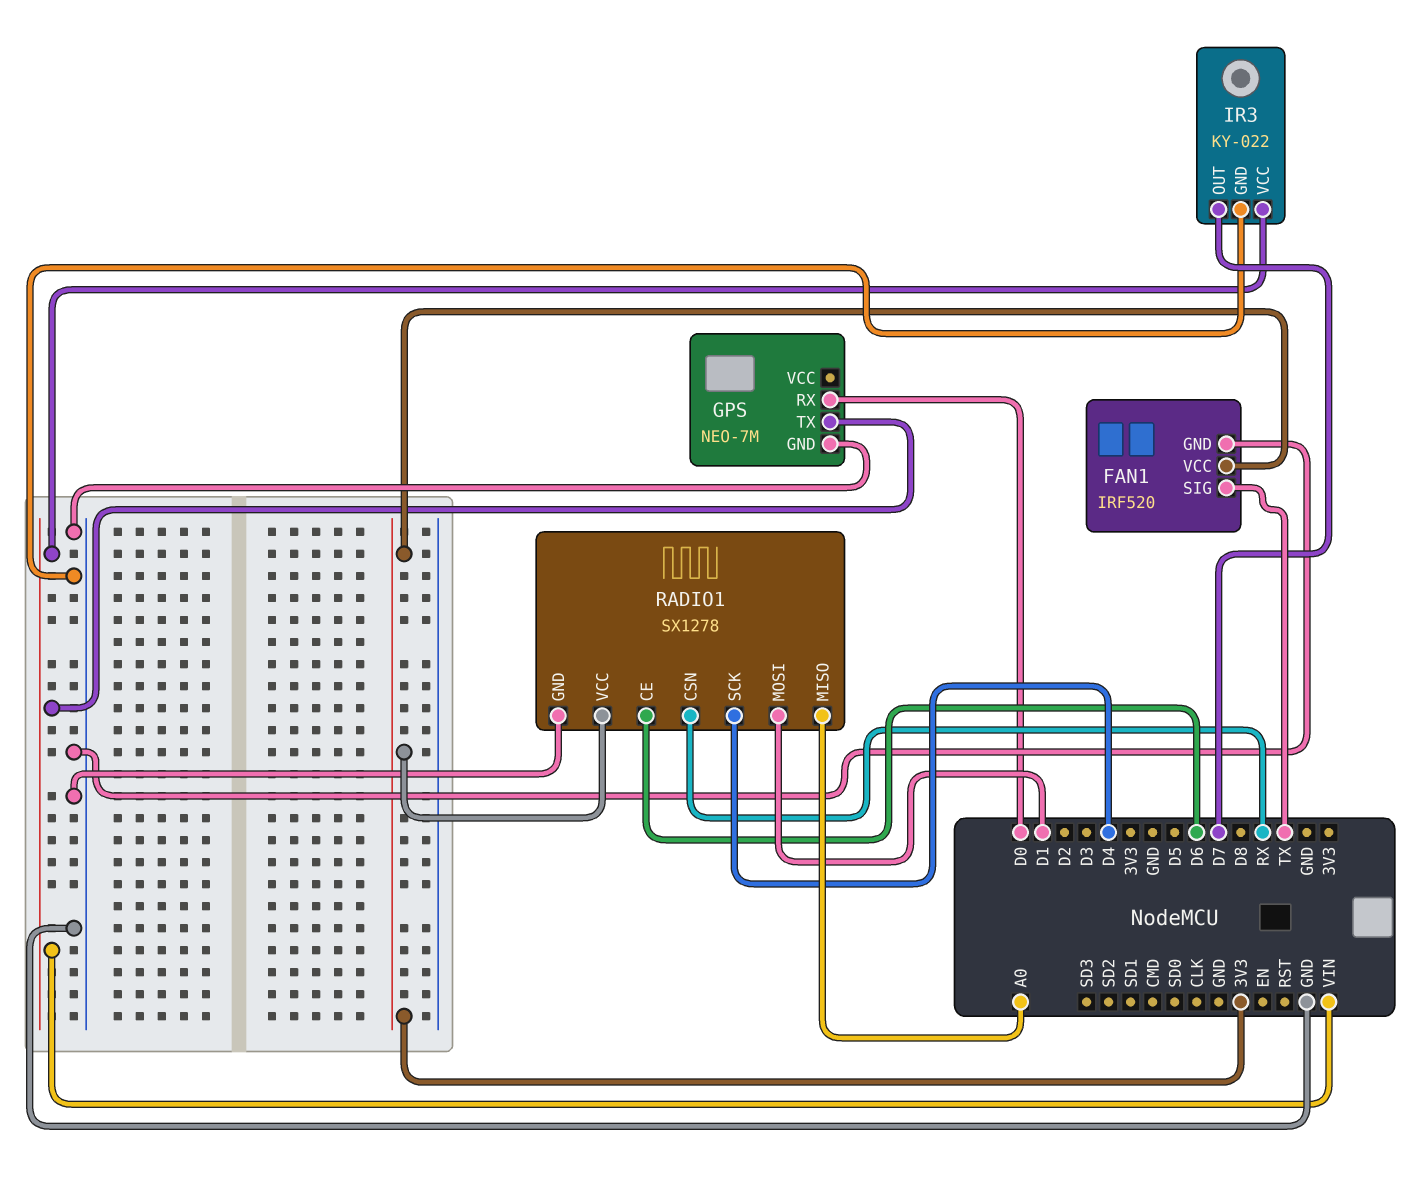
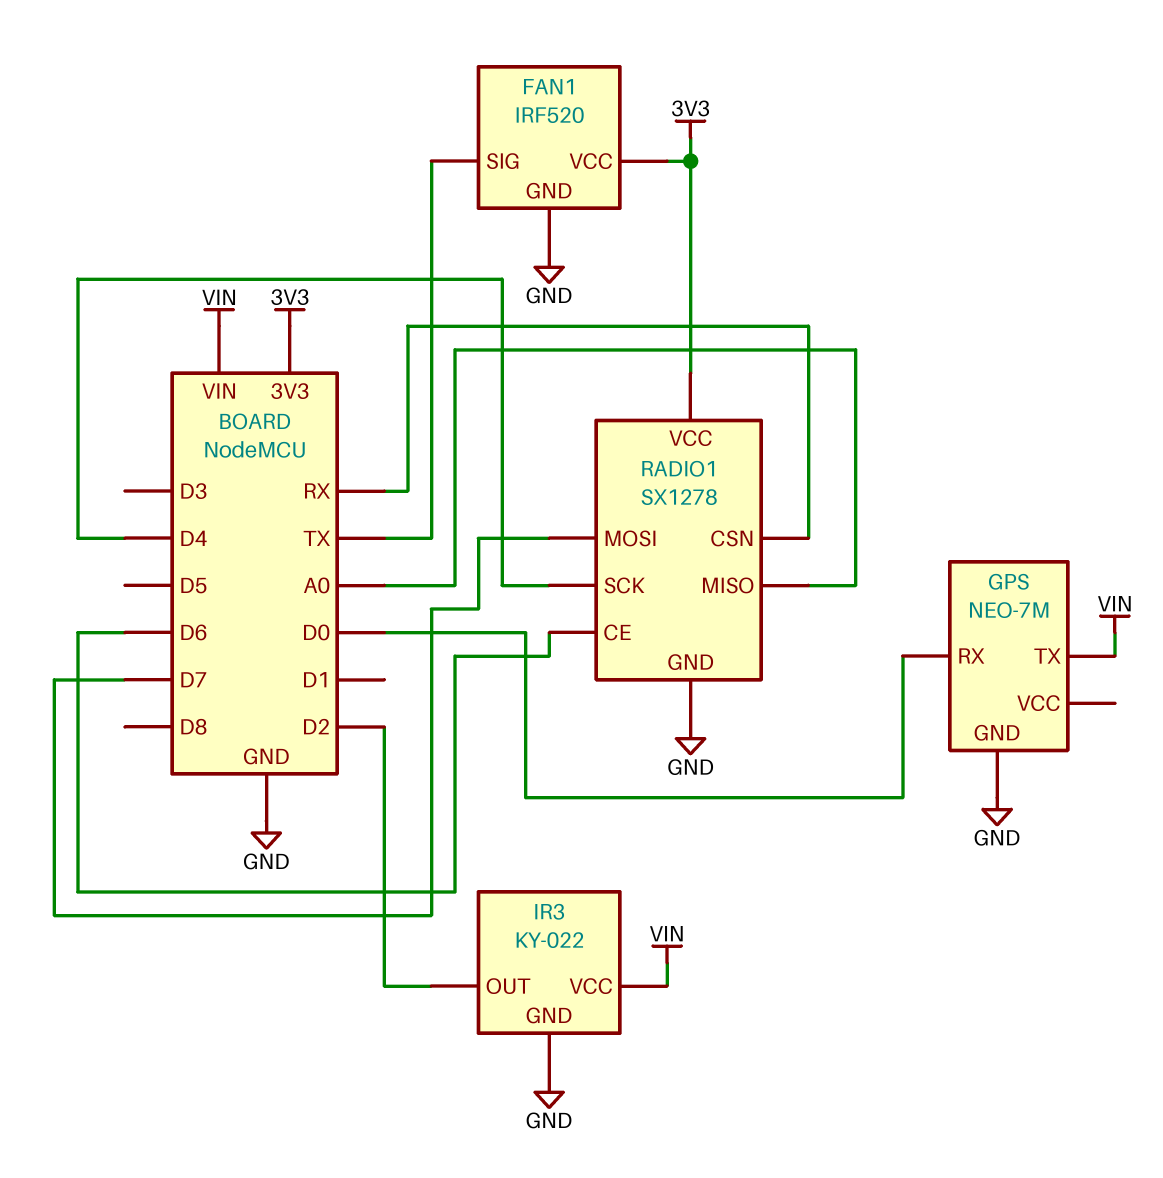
IR3 pin OUT: D7 -> D2
RADIO1 pin MOSI: D1 -> D7

